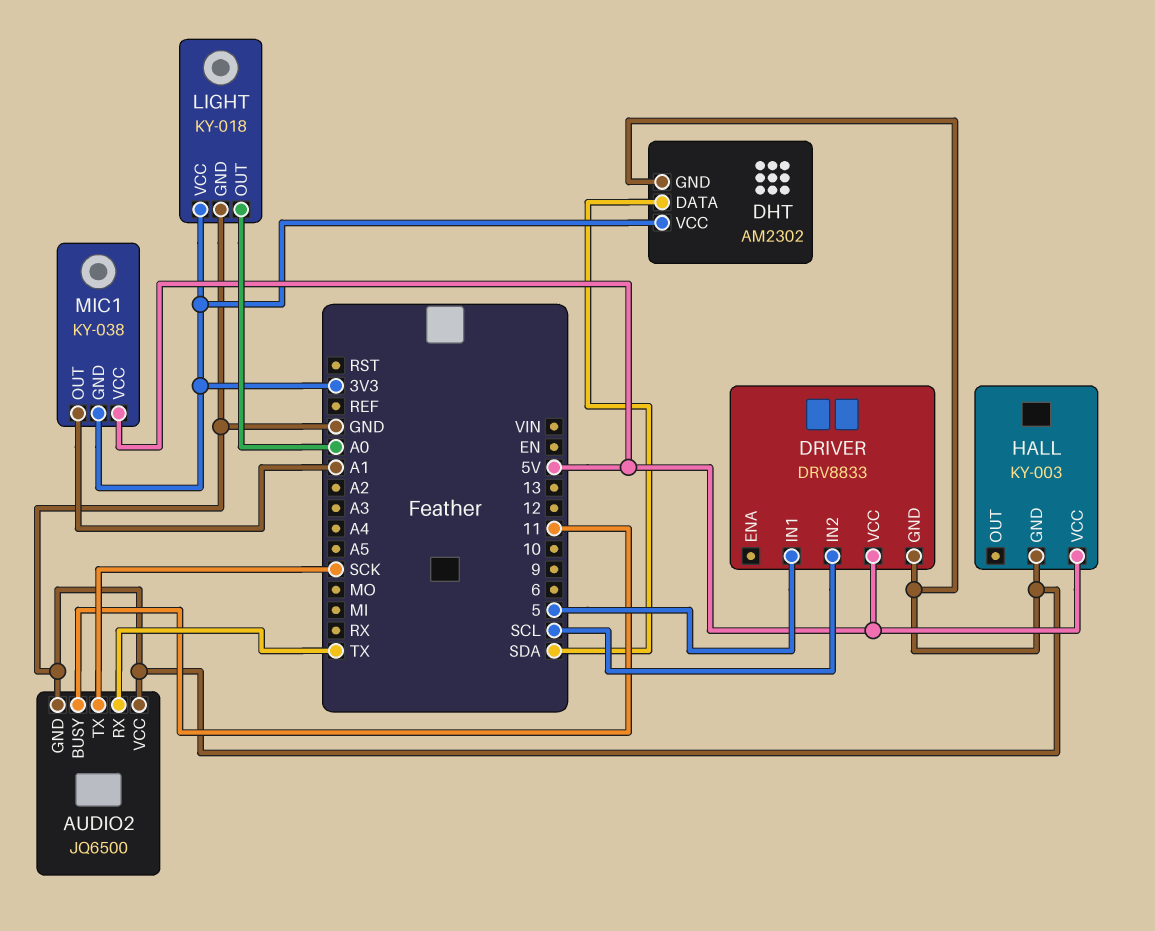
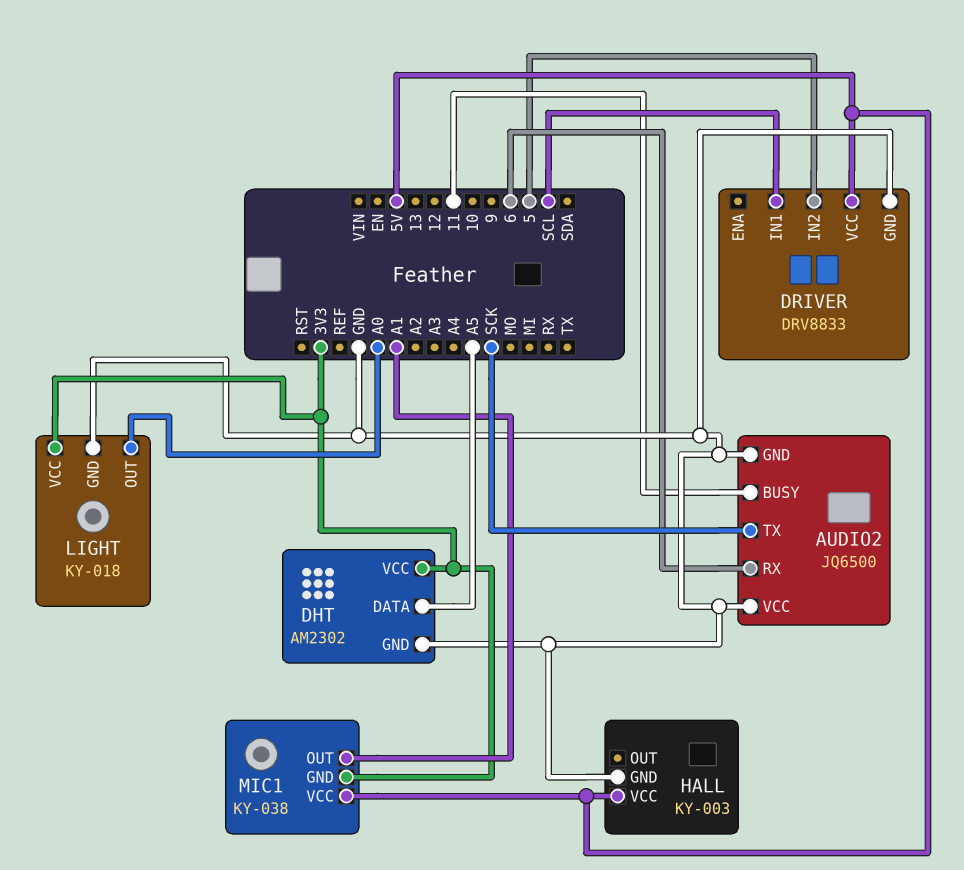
AUDIO2 pin RX: TX -> 6
DHT pin DATA: SDA -> A5
DRIVER pin IN1: 5 -> SCL
DRIVER pin IN2: SCL -> 5

